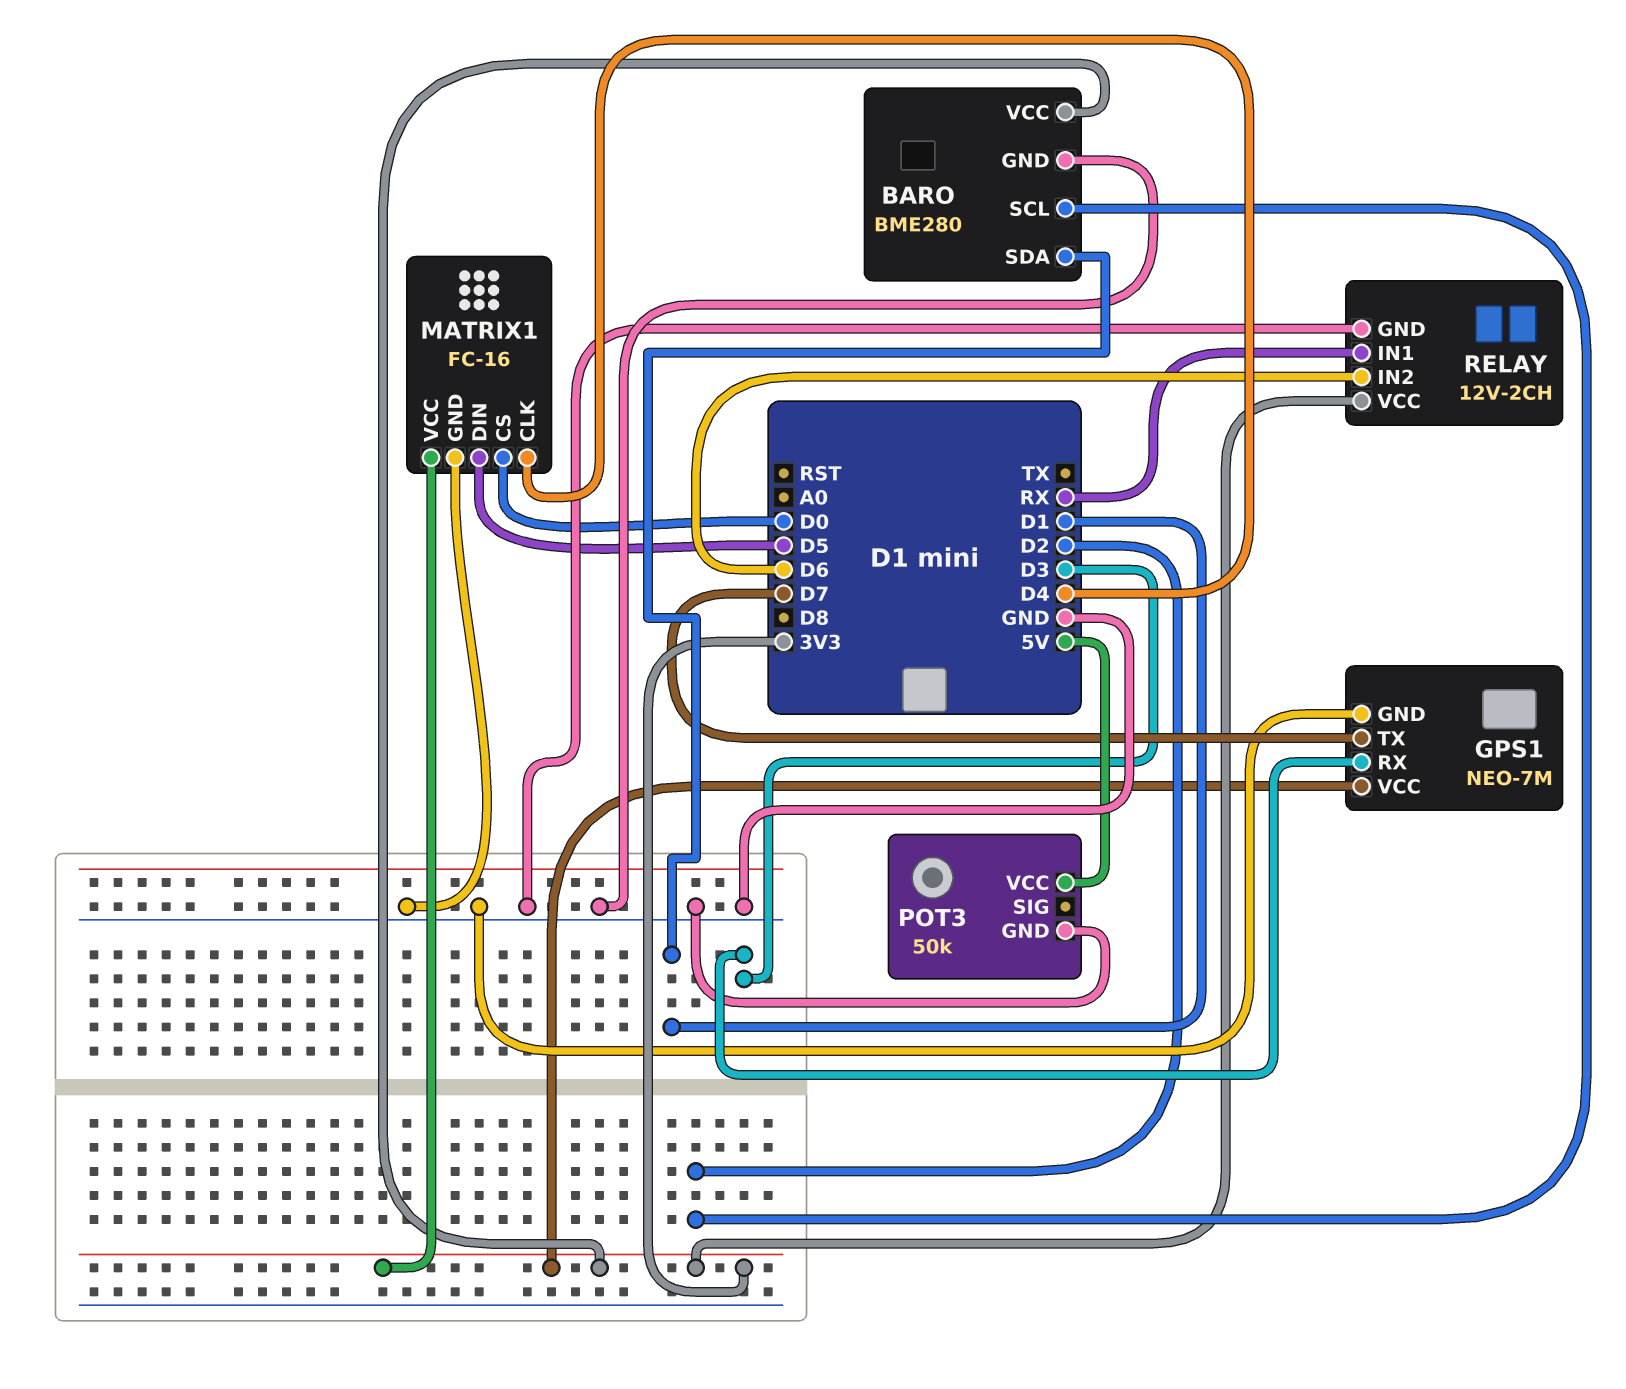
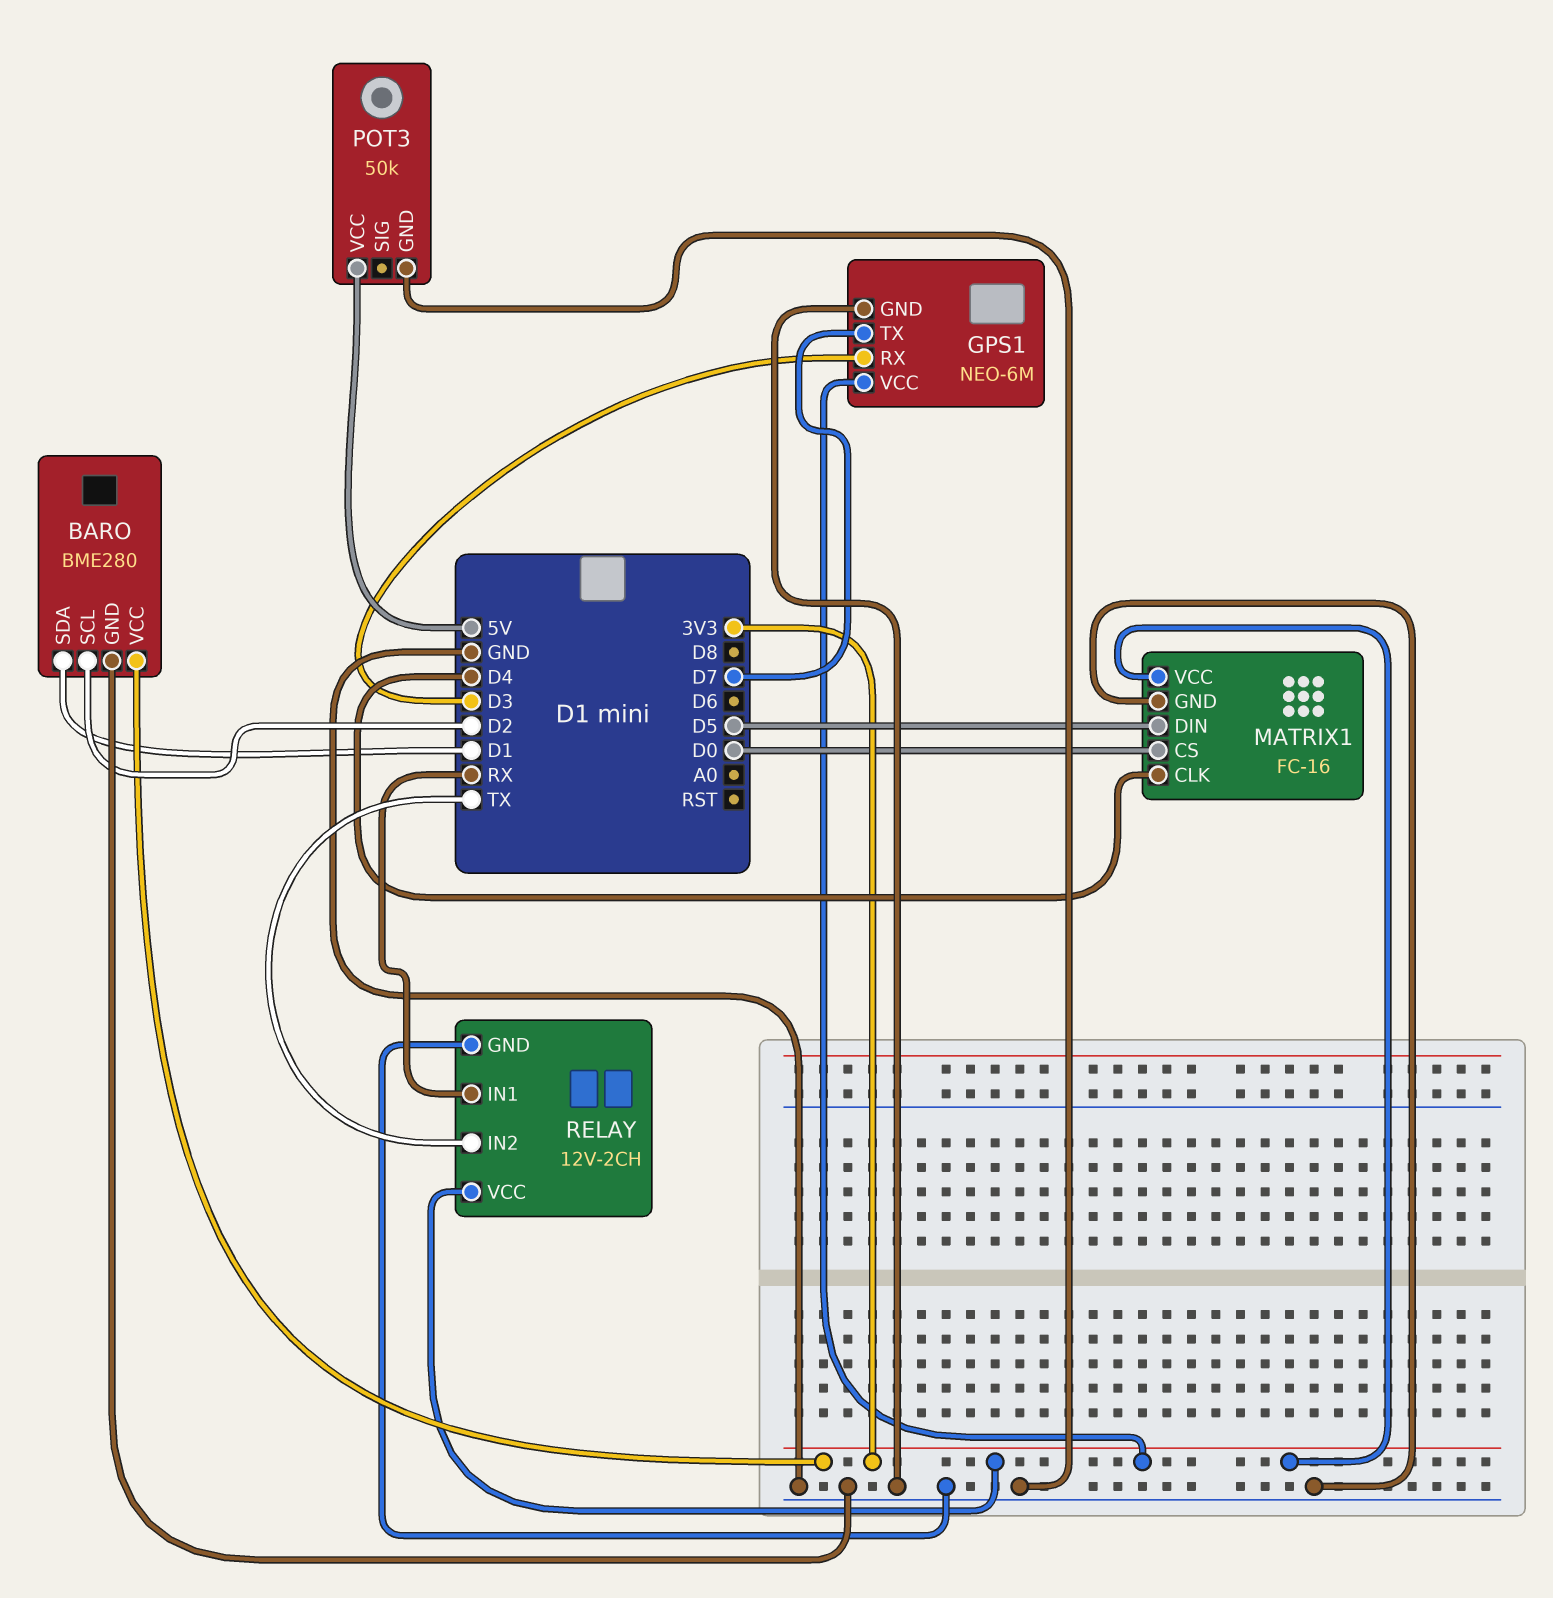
GPS1: NEO-7M -> NEO-6M
RELAY pin IN2: D6 -> TX

